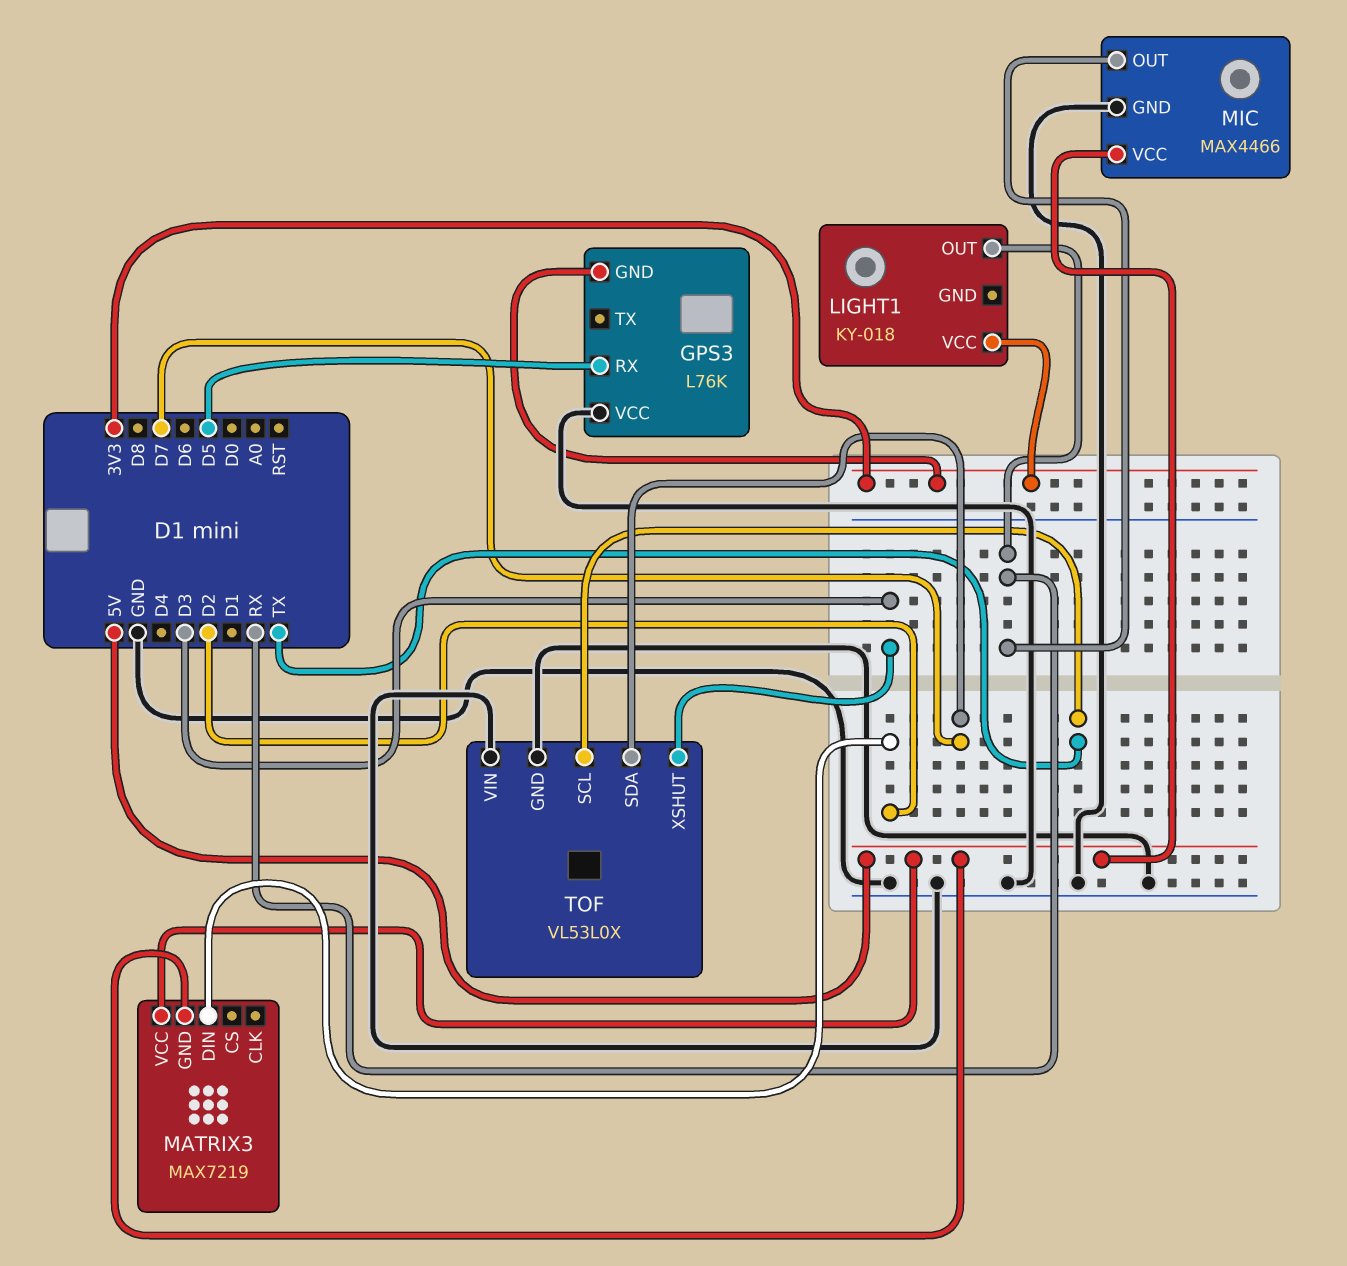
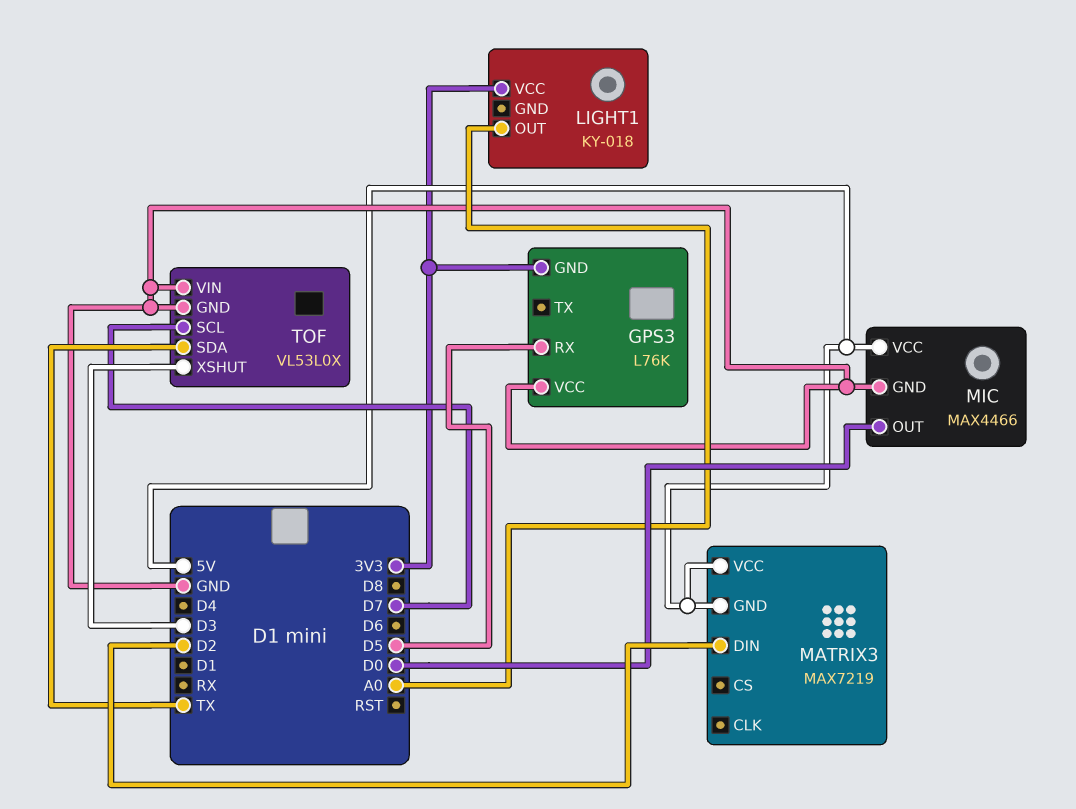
LIGHT1 pin OUT: RX -> A0
MIC pin OUT: RX -> D0
TOF pin SCL: TX -> D7
TOF pin SDA: D7 -> TX

